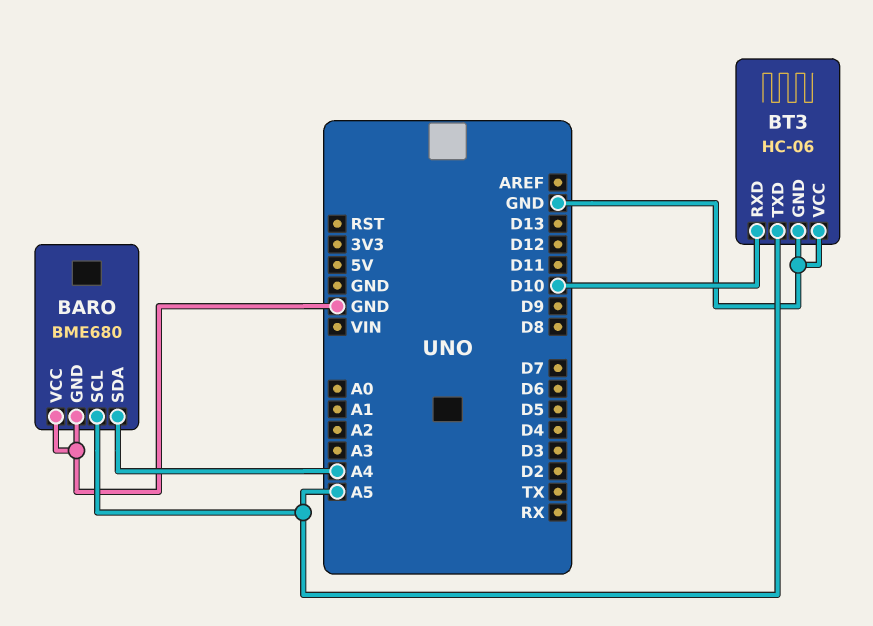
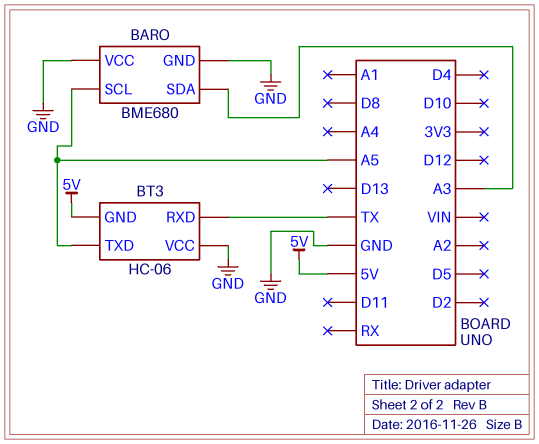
BARO pin SDA: A4 -> A3
BT3 pin GND: GND -> 5V
BT3 pin RXD: D10 -> TX

